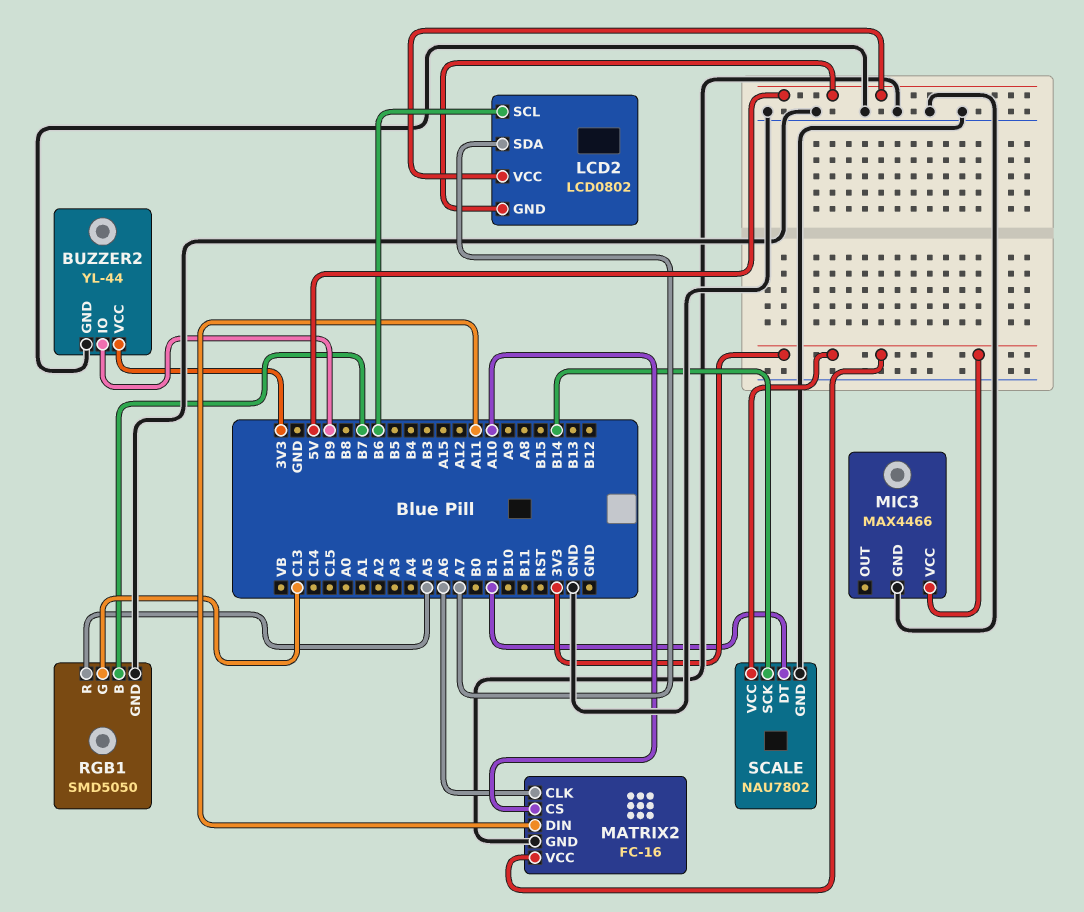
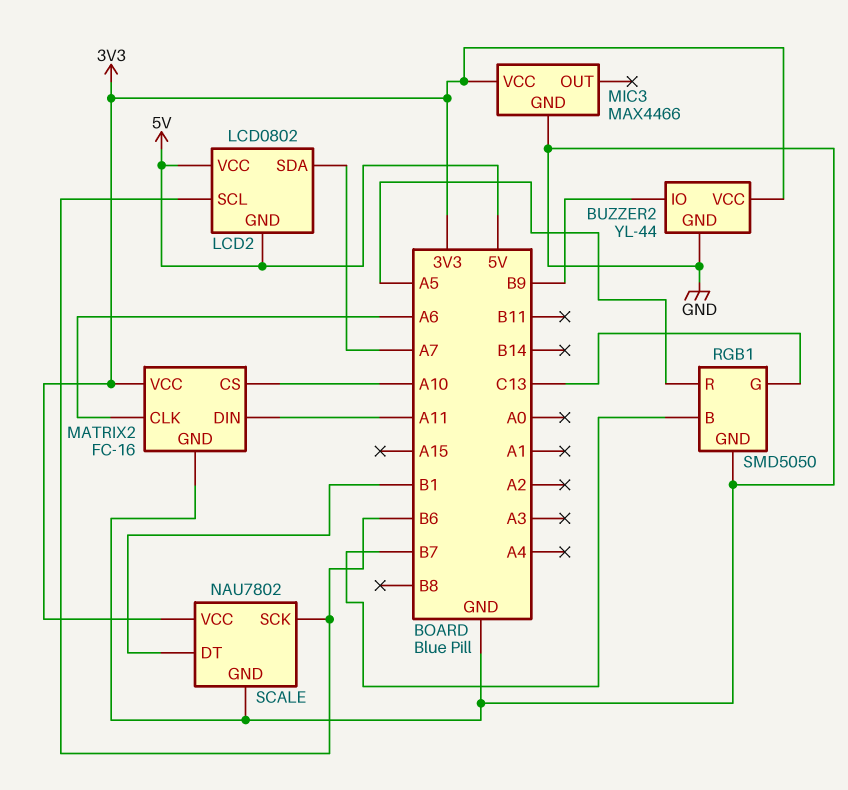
SCALE pin SCK: B14 -> B6

